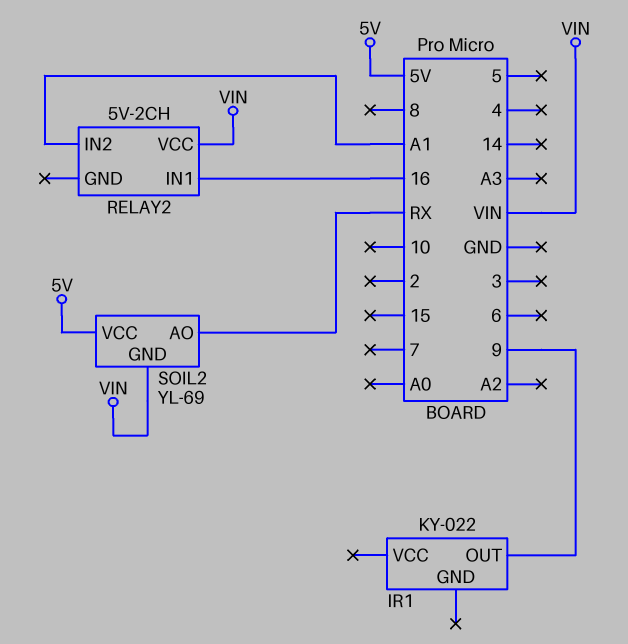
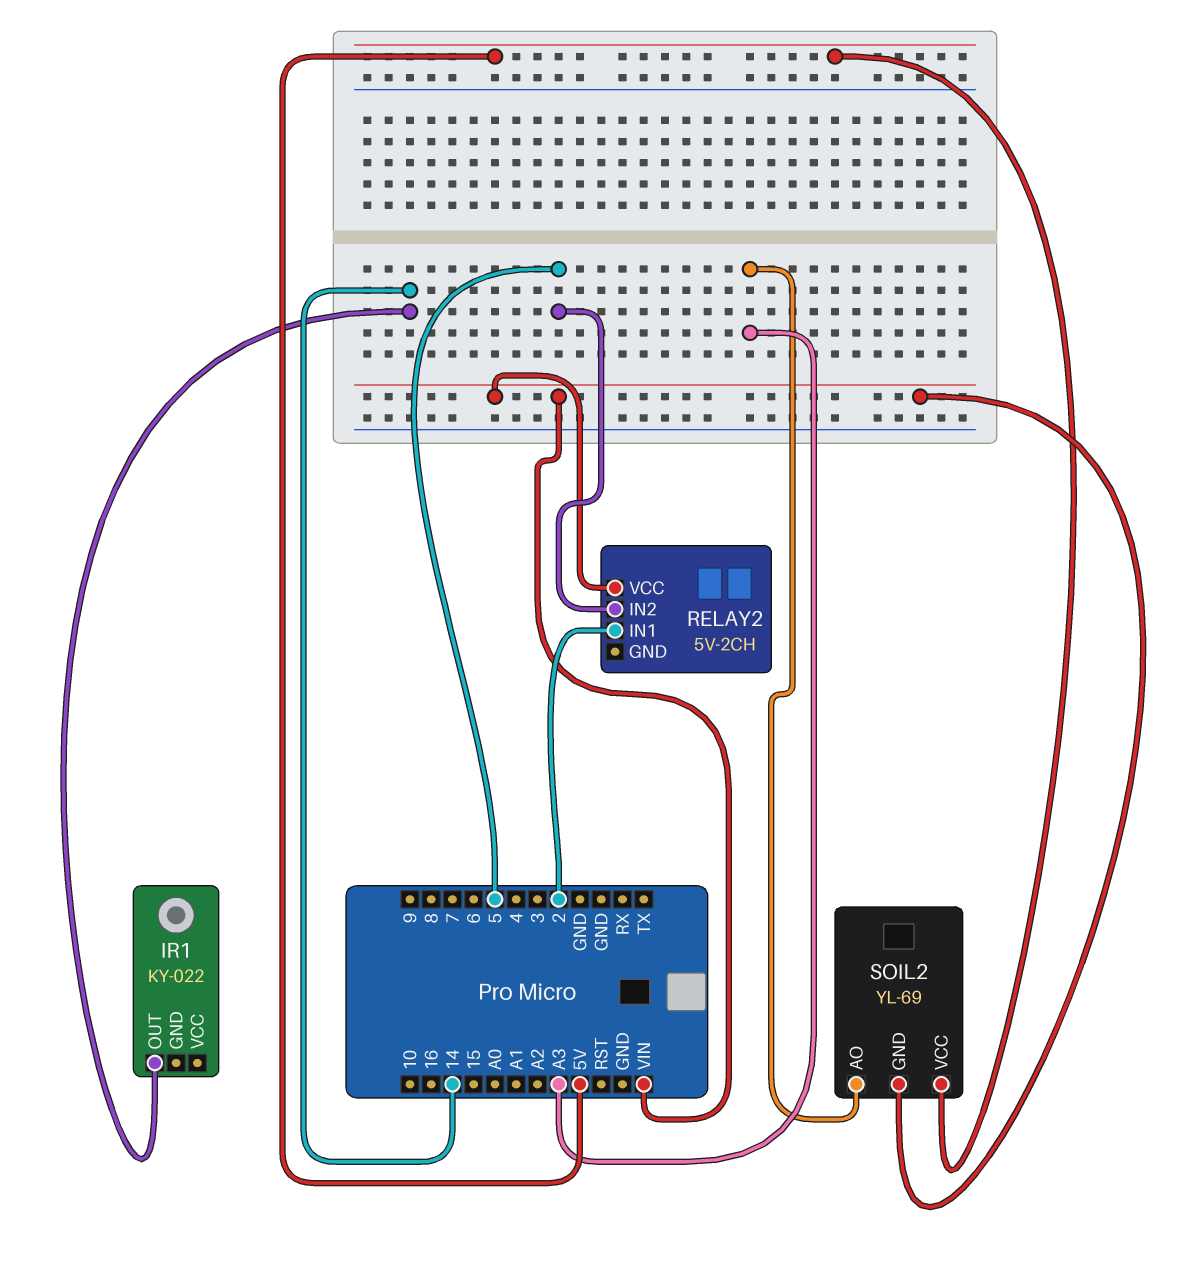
IR1 pin OUT: 9 -> 14
RELAY2 pin IN1: 16 -> 2
RELAY2 pin IN2: A1 -> 5
SOIL2 pin AO: RX -> A3

